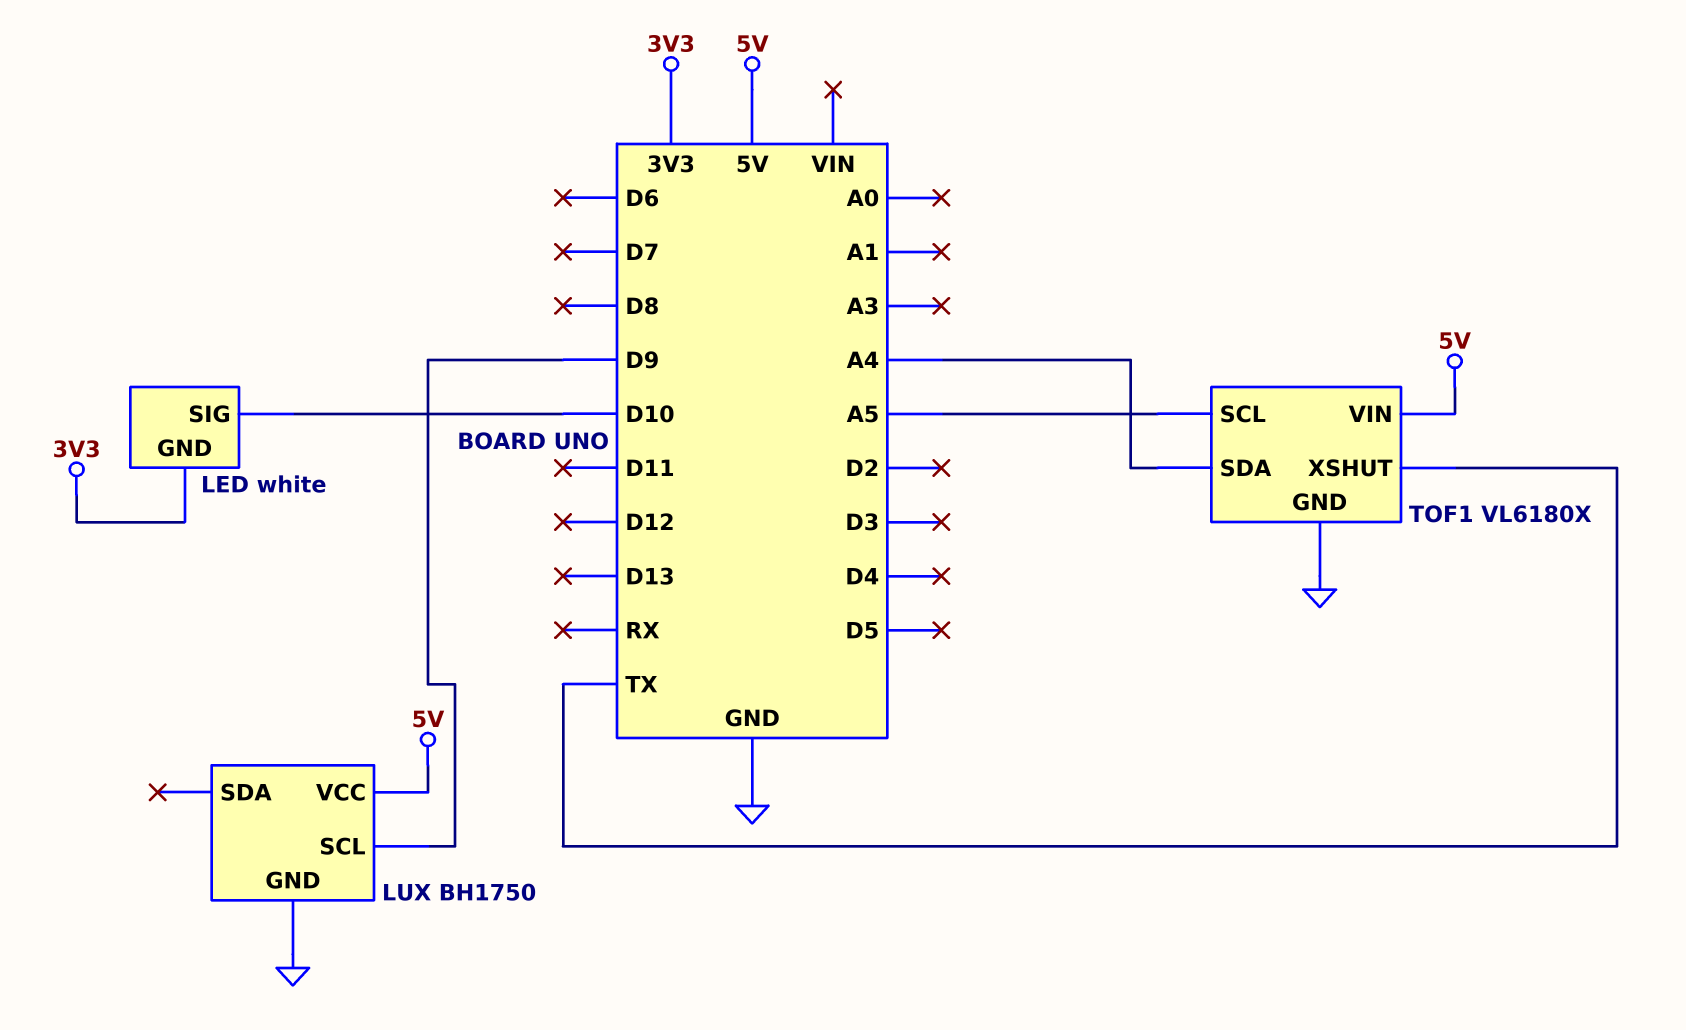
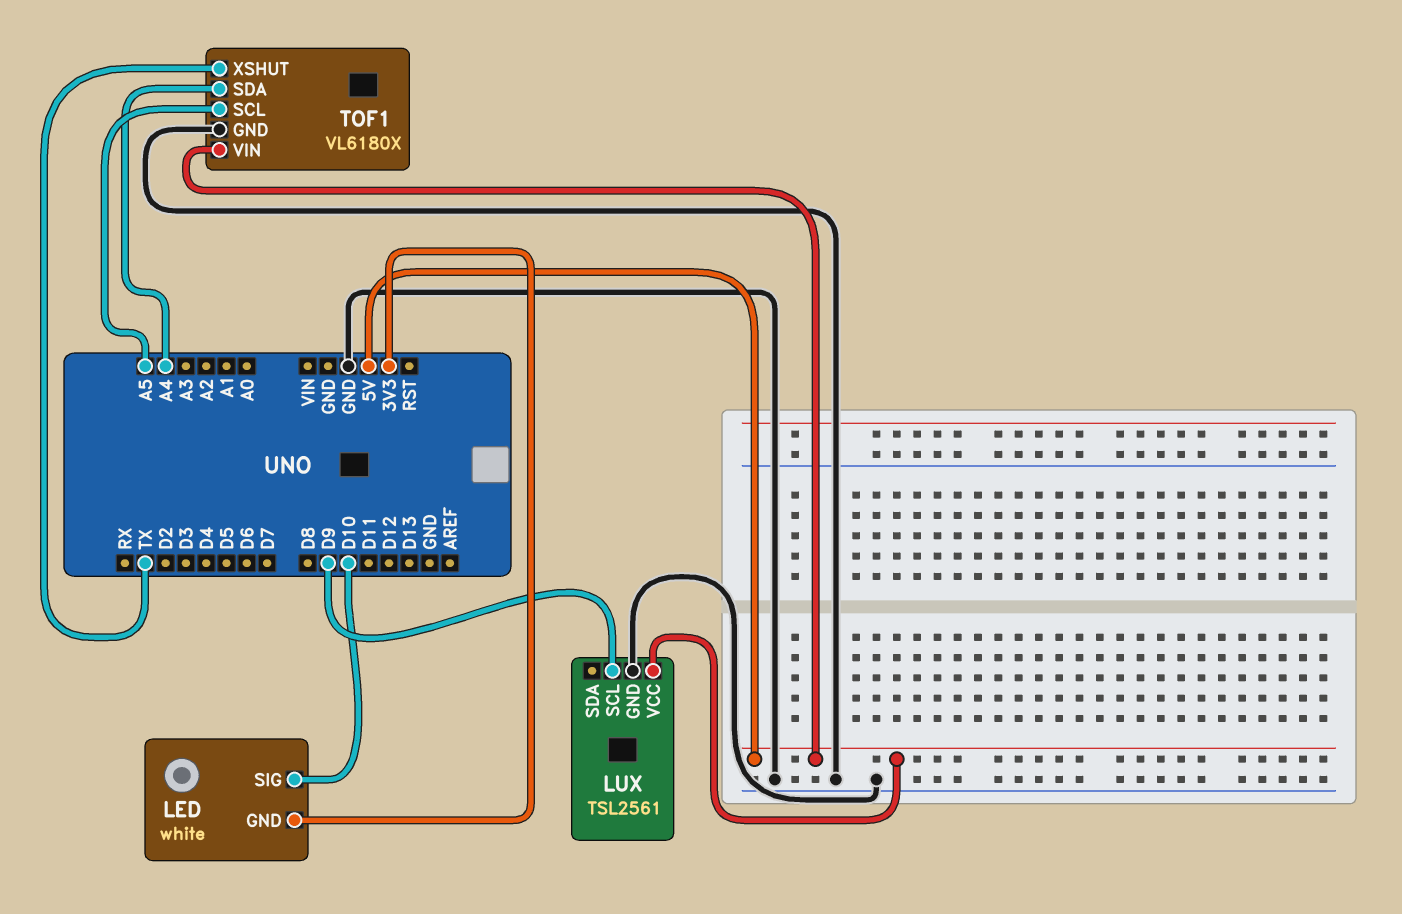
LUX: BH1750 -> TSL2561

